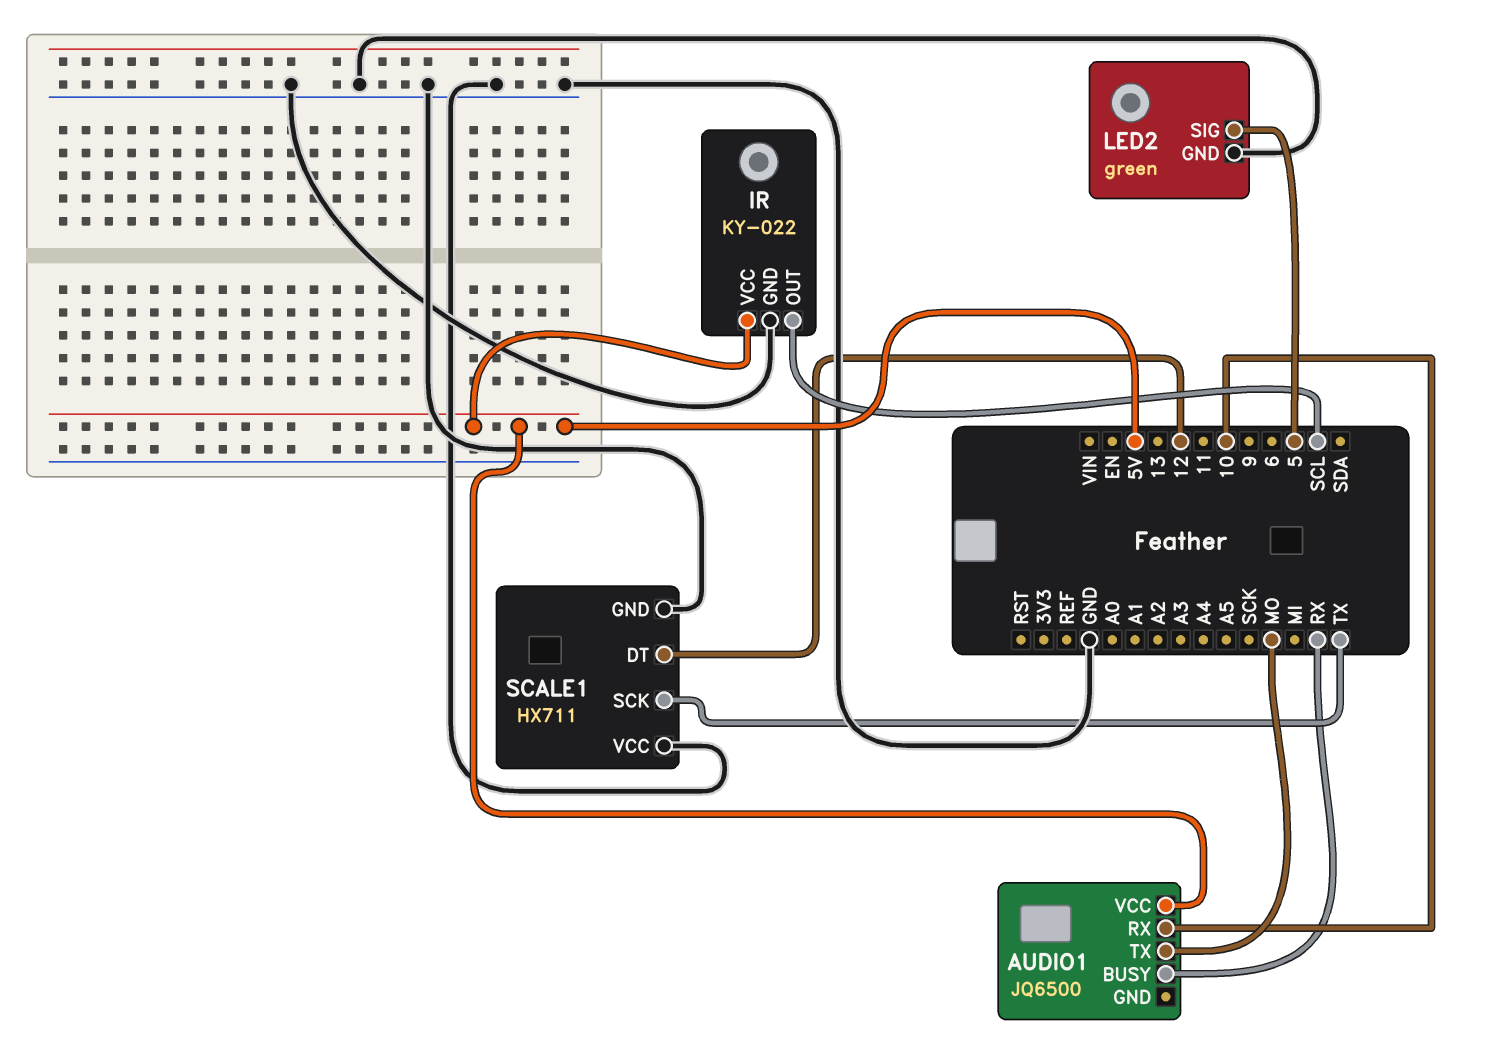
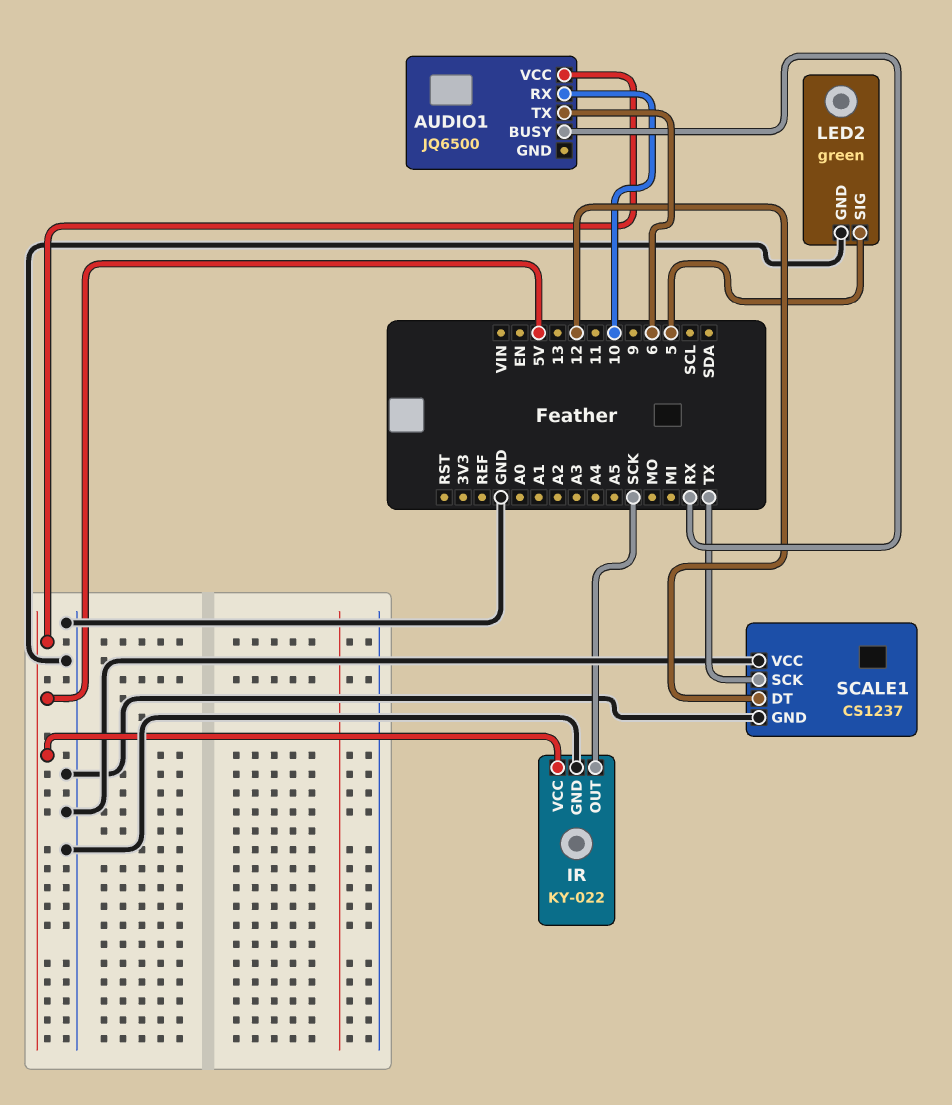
AUDIO1 pin TX: MO -> 6
IR pin OUT: SCL -> SCK
SCALE1: HX711 -> CS1237

